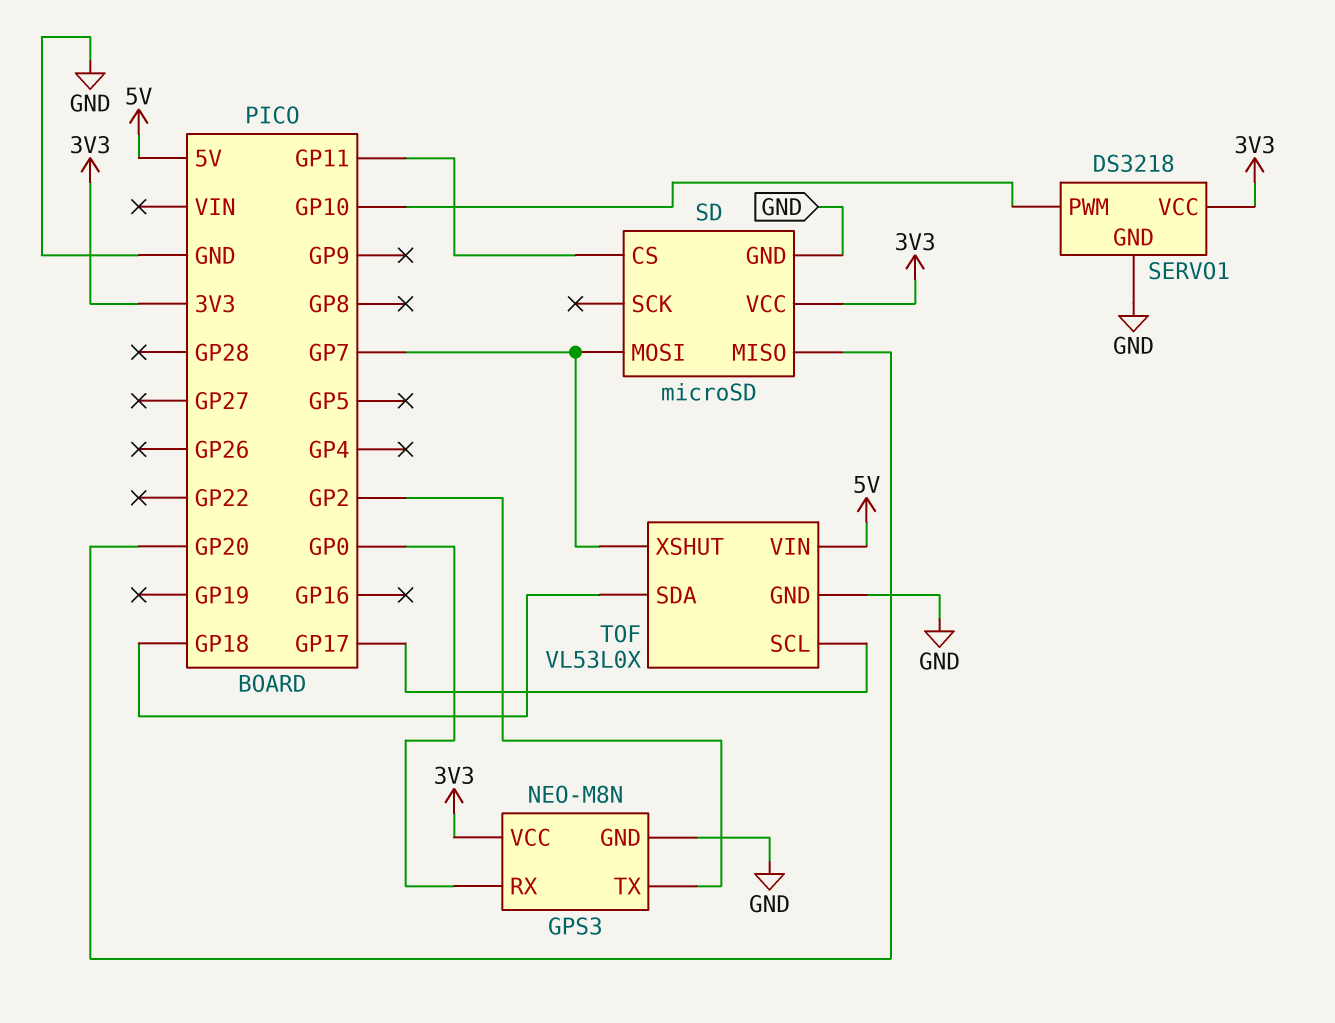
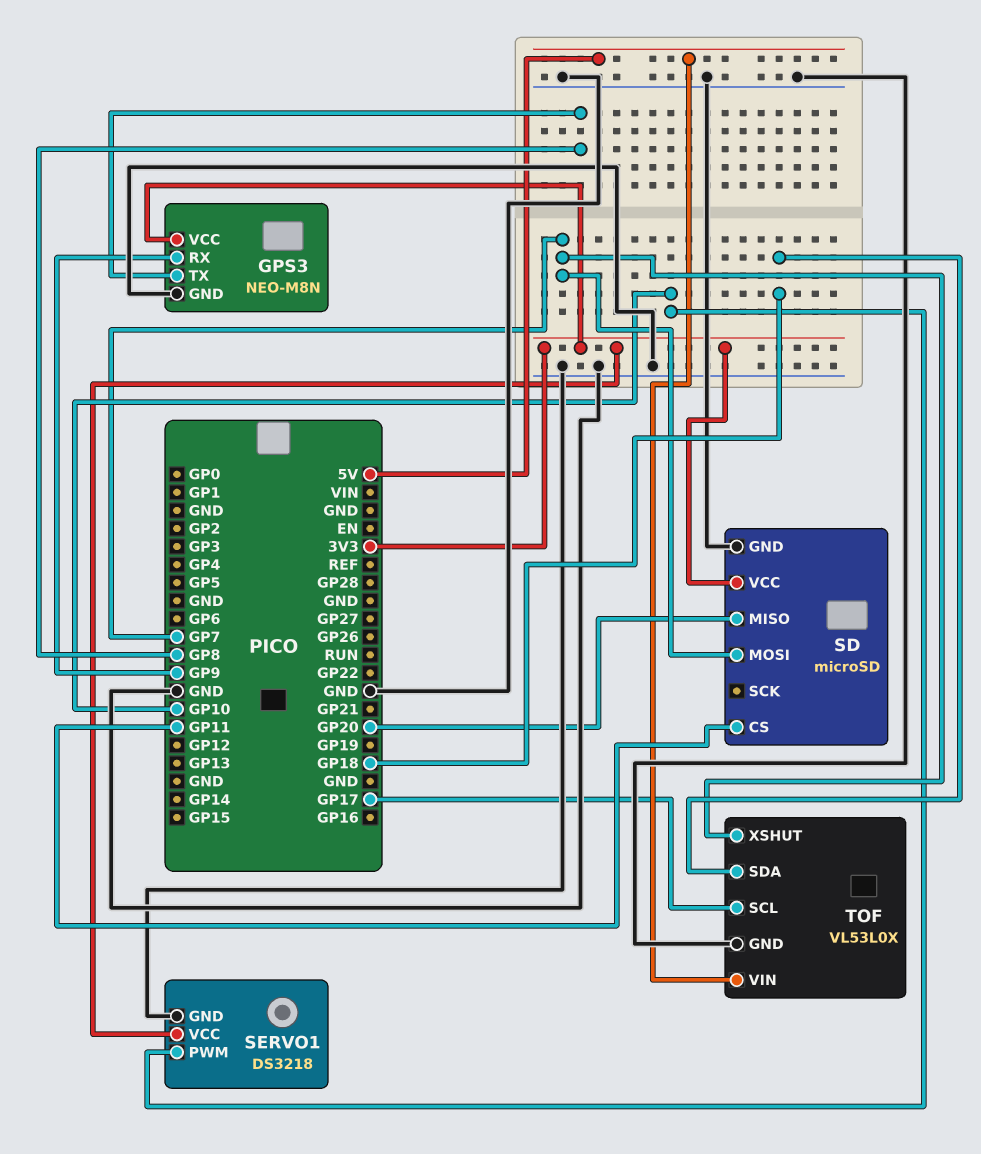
GPS3 pin RX: GP0 -> GP9
GPS3 pin TX: GP2 -> GP8

